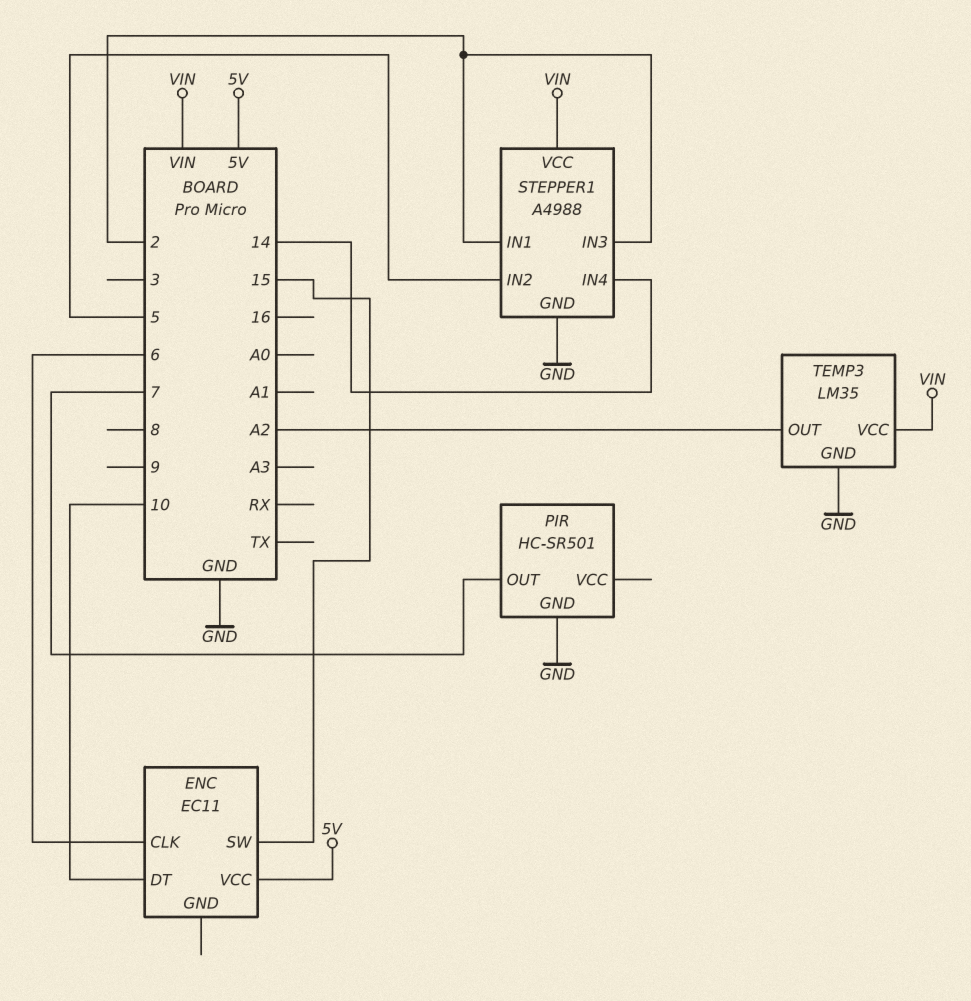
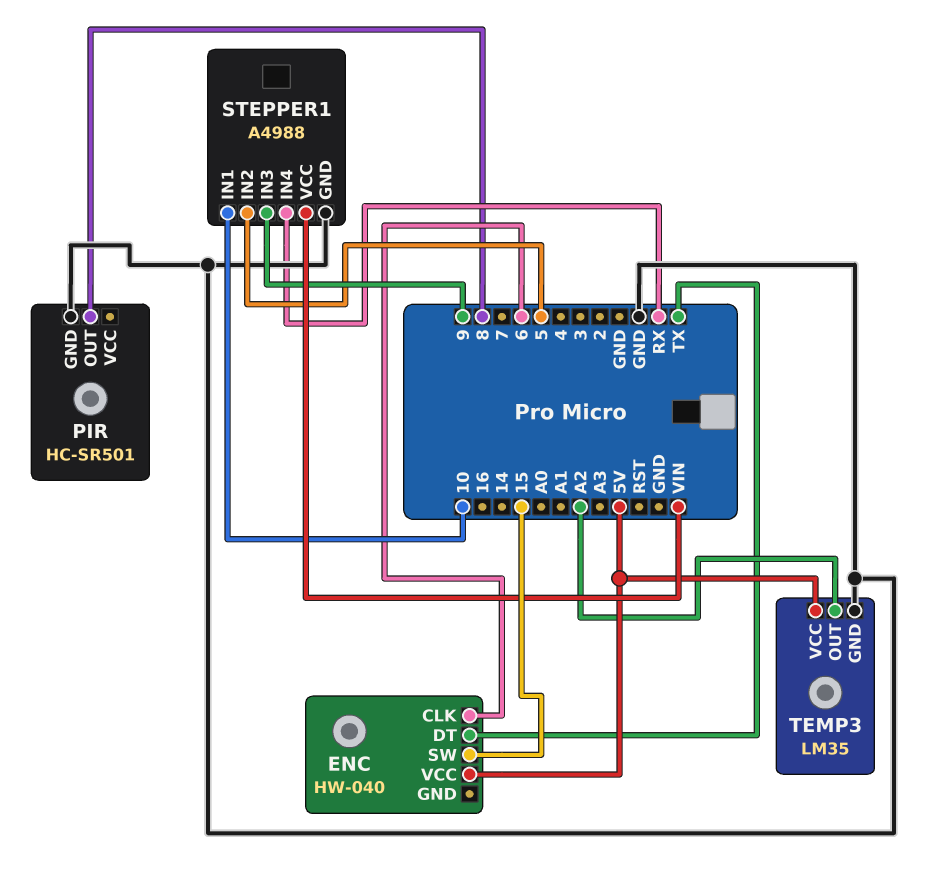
ENC: EC11 -> HW-040
ENC pin DT: 10 -> TX
PIR pin OUT: 7 -> 8
STEPPER1 pin IN1: 2 -> 10
STEPPER1 pin IN3: 2 -> 9
STEPPER1 pin IN4: 14 -> RX
TEMP3 pin VCC: VIN -> 5V

